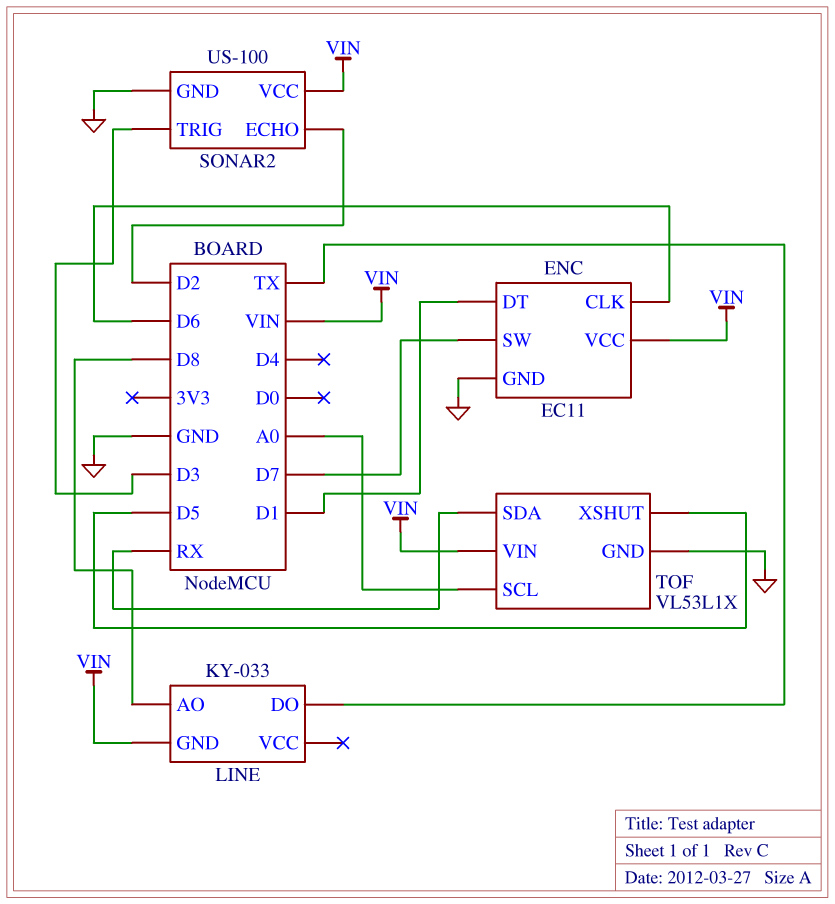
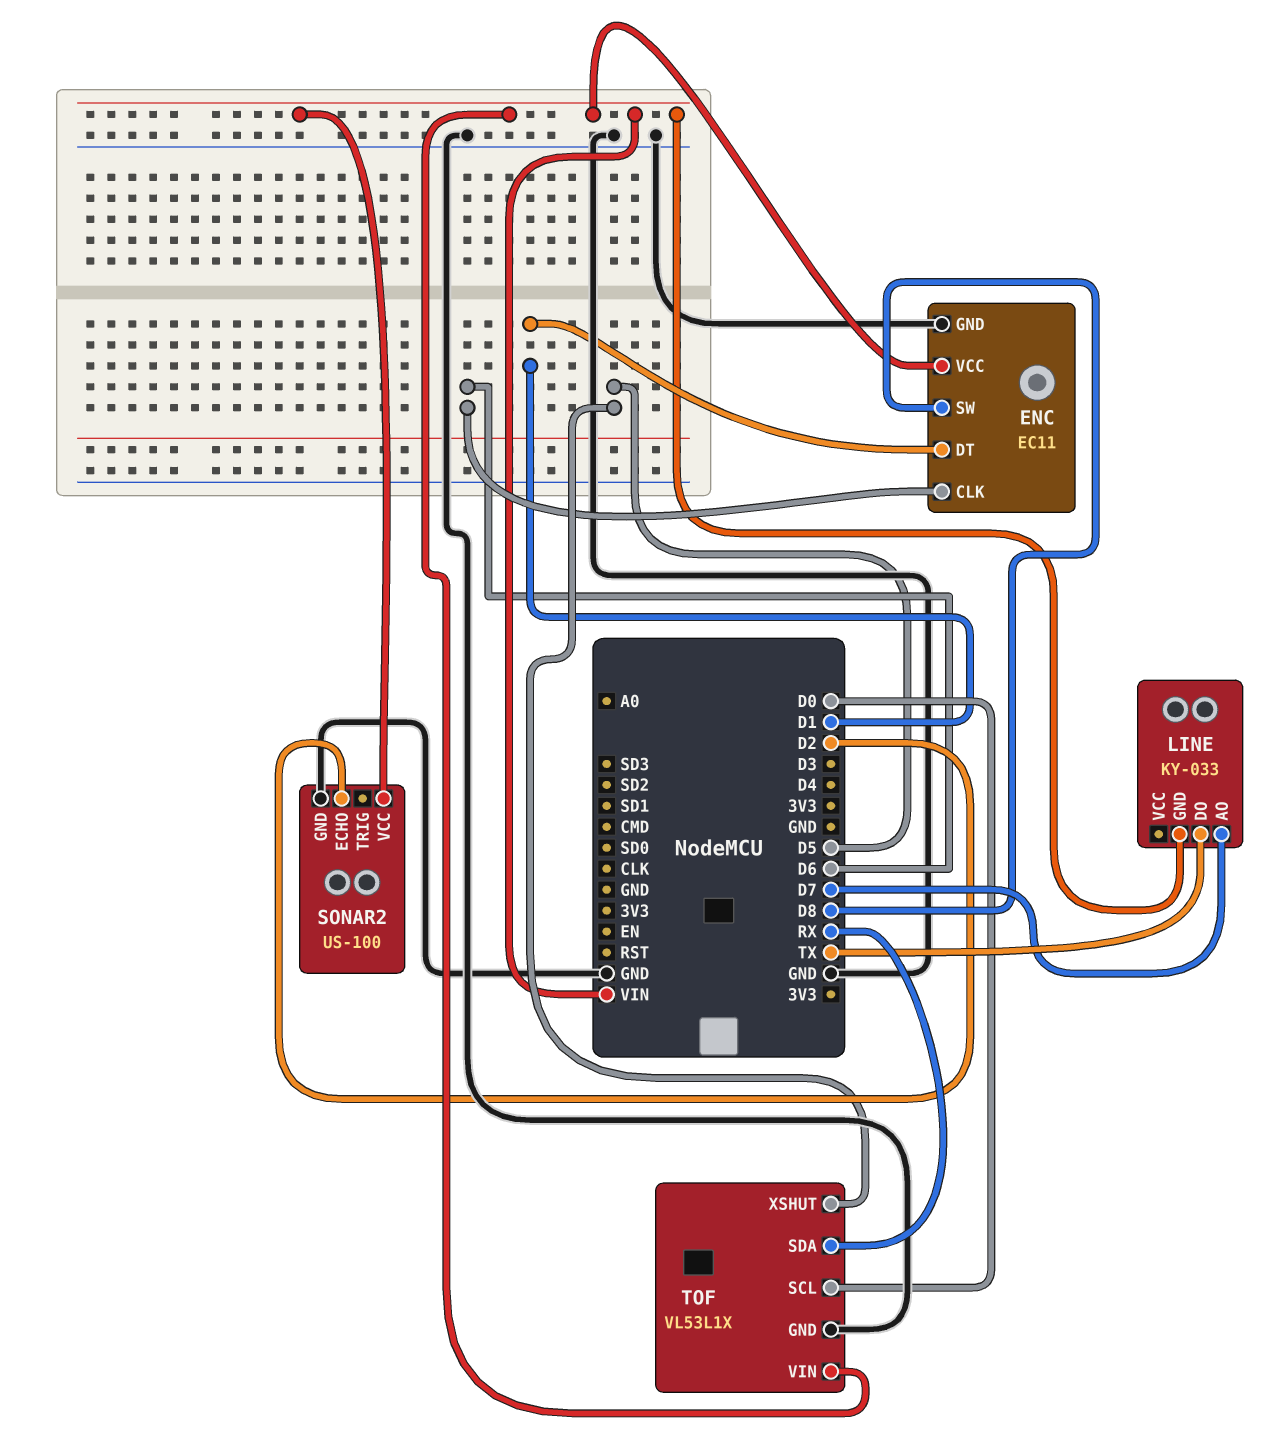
ENC pin SW: D7 -> D8
LINE pin AO: D8 -> D7
SONAR2 pin TRIG: D3 -> none
TOF pin SCL: A0 -> D0

